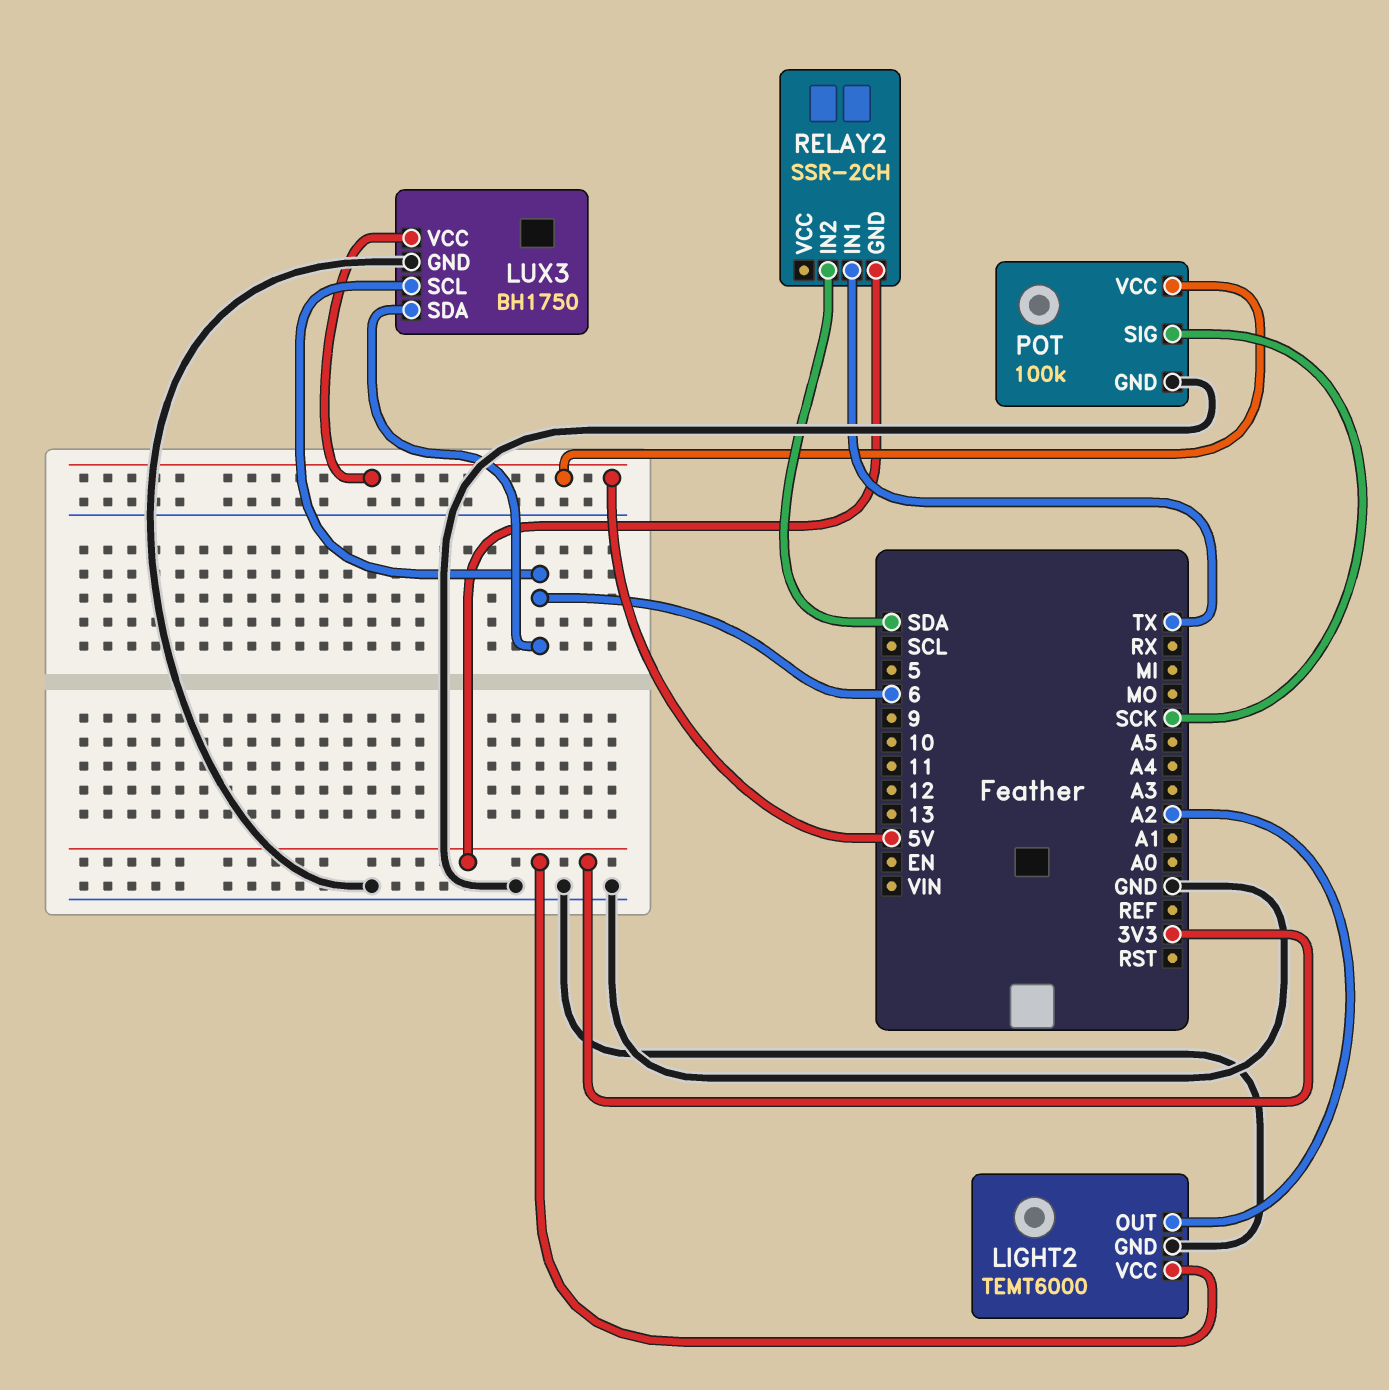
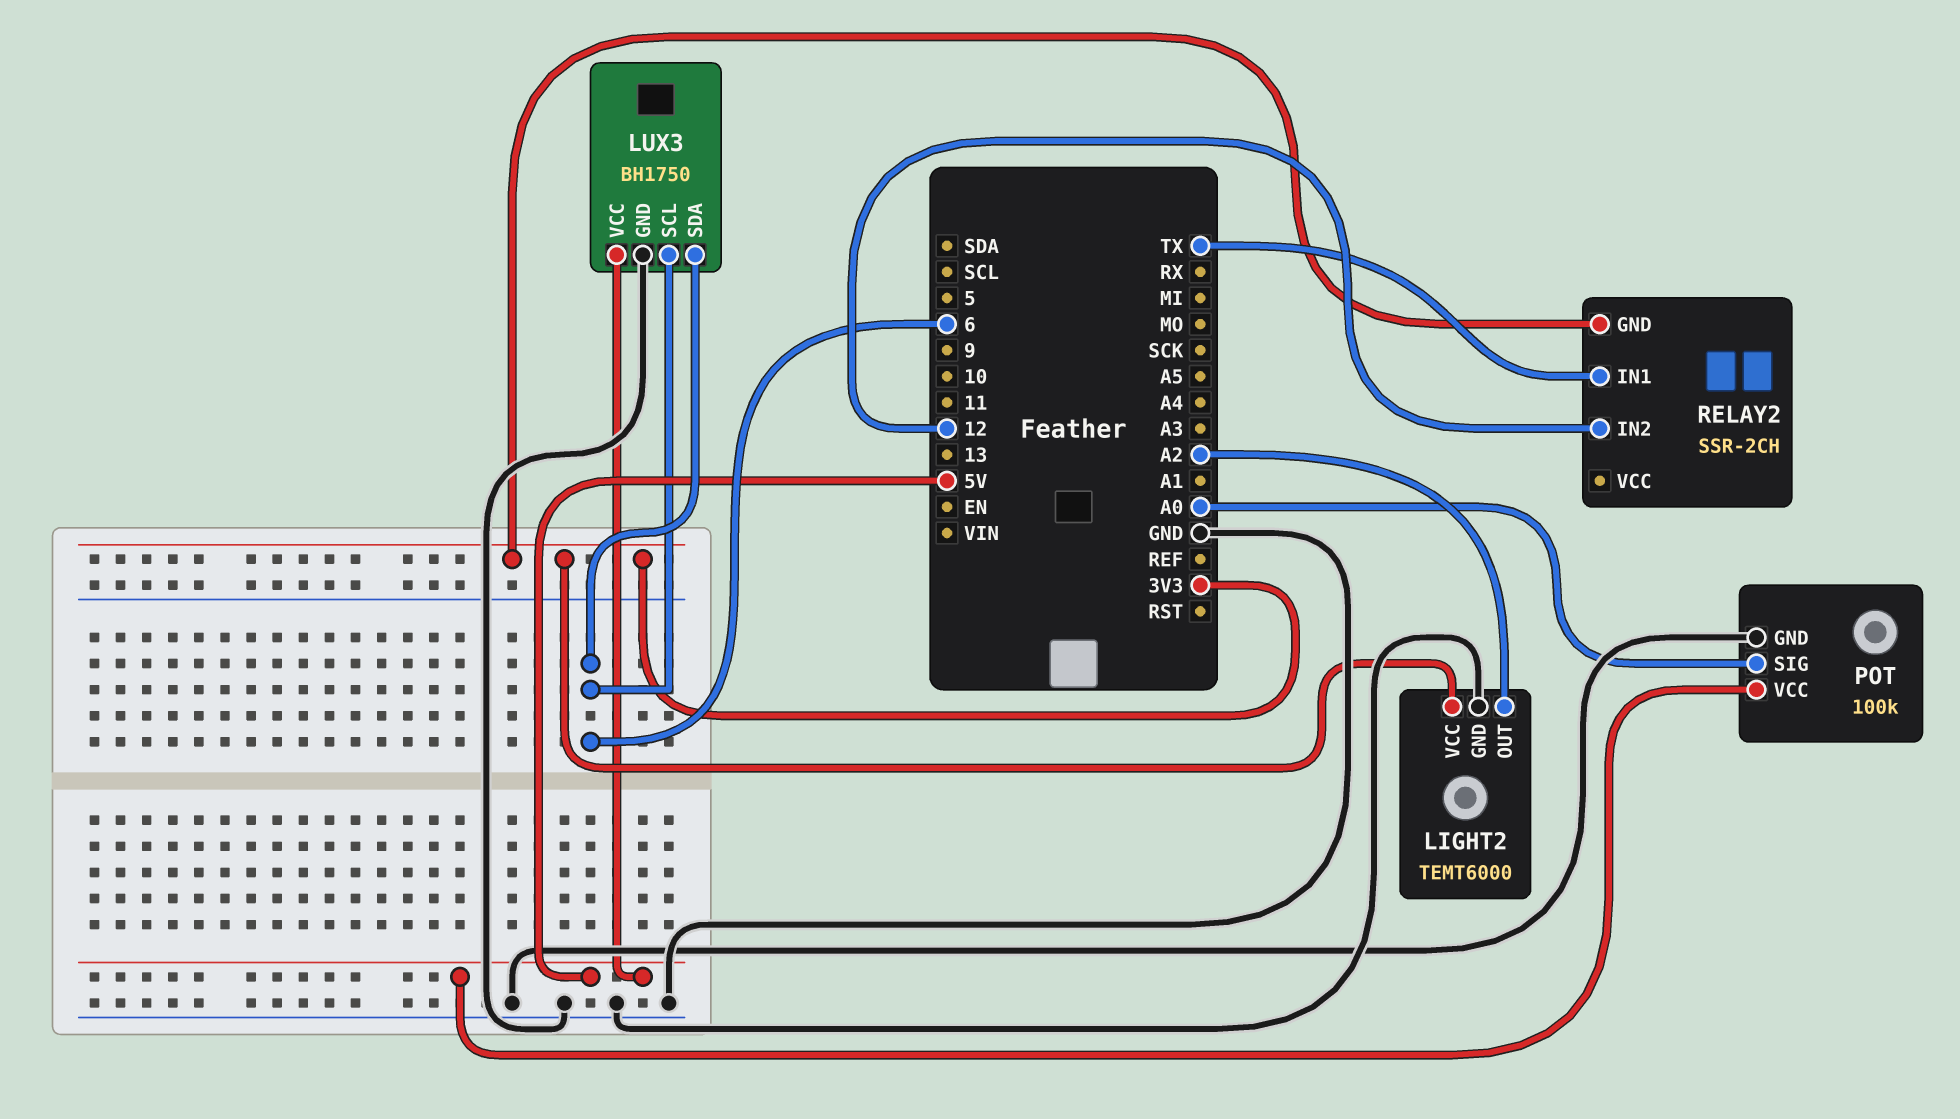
POT pin SIG: SCK -> A0
RELAY2 pin IN2: SDA -> 12

